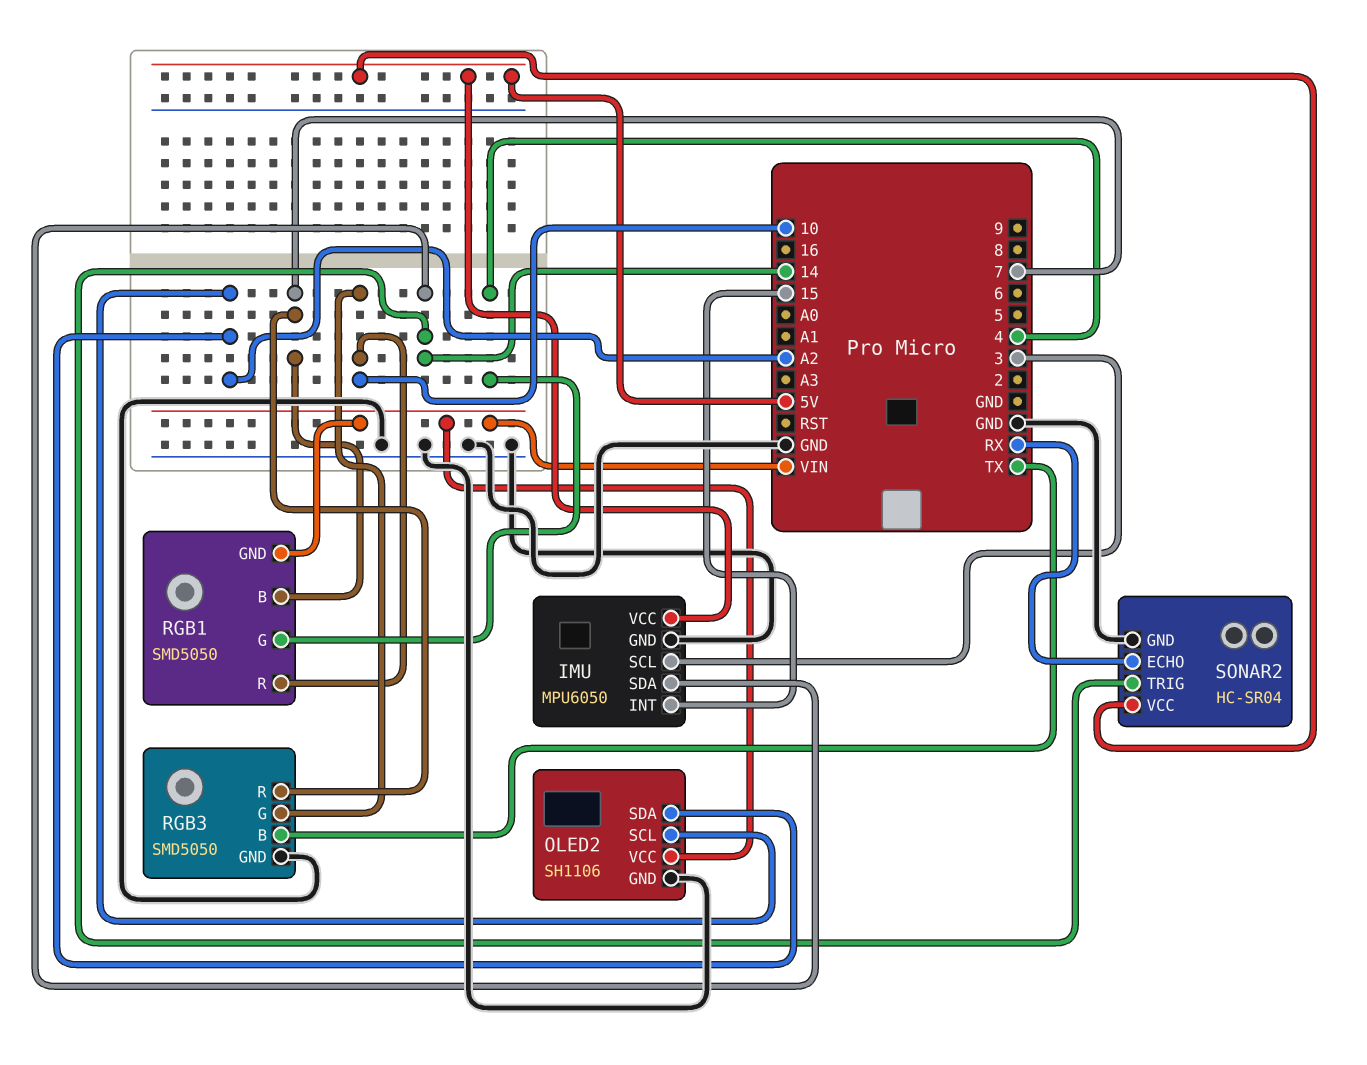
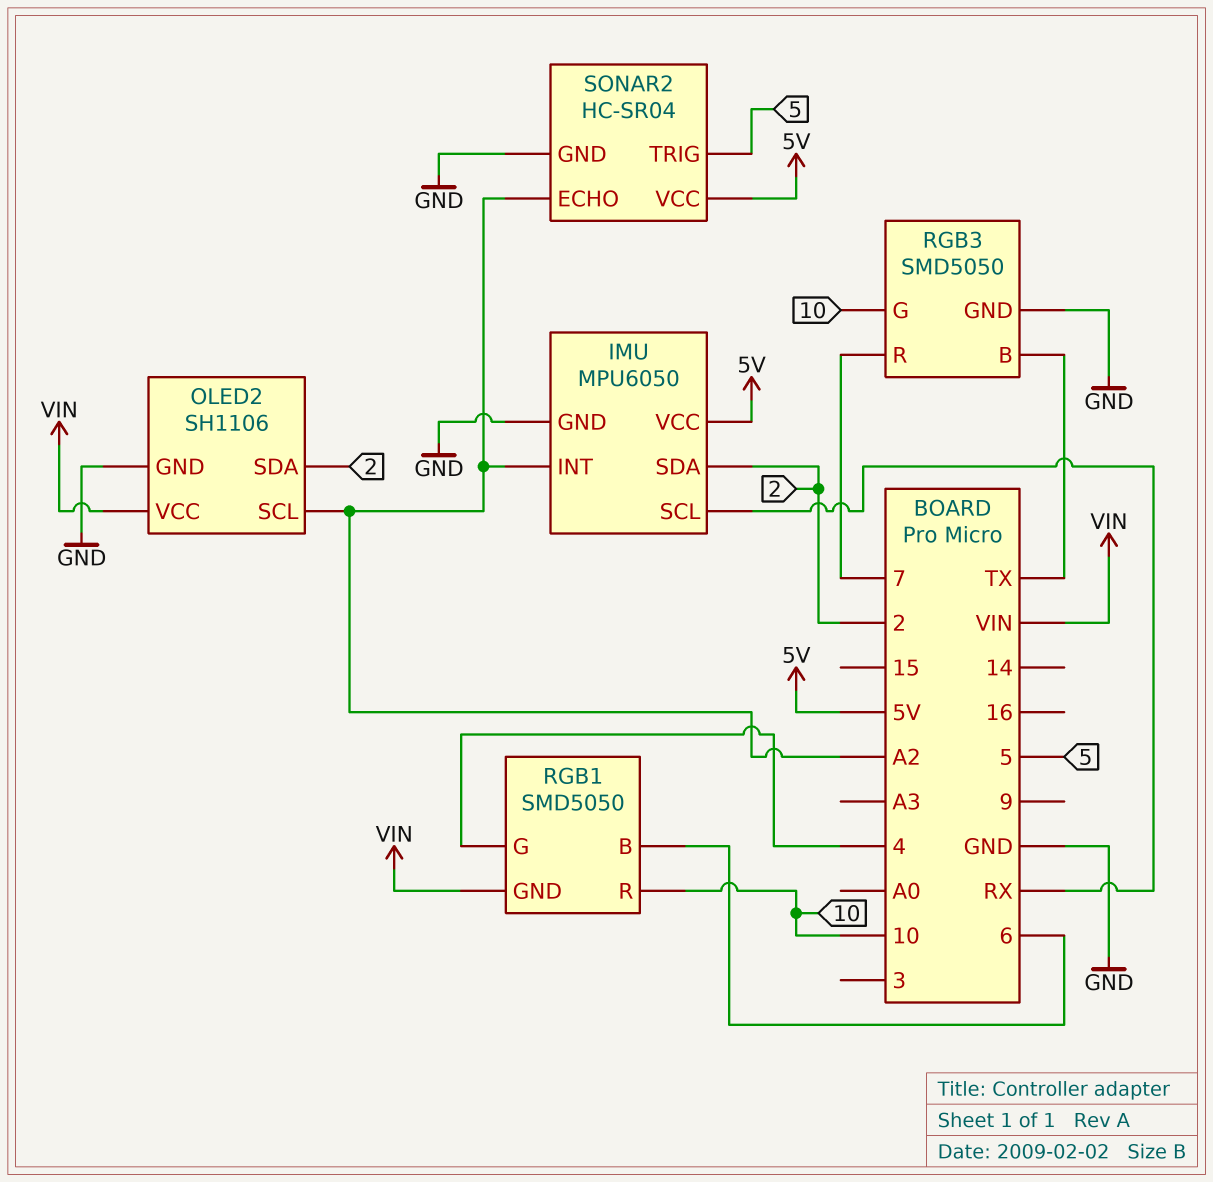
IMU pin INT: 15 -> A2
IMU pin SCL: 3 -> RX
IMU pin SDA: 14 -> 2
OLED2 pin SDA: A2 -> 2
RGB1 pin B: 7 -> 6
SONAR2 pin ECHO: RX -> A2
SONAR2 pin TRIG: 14 -> 5

